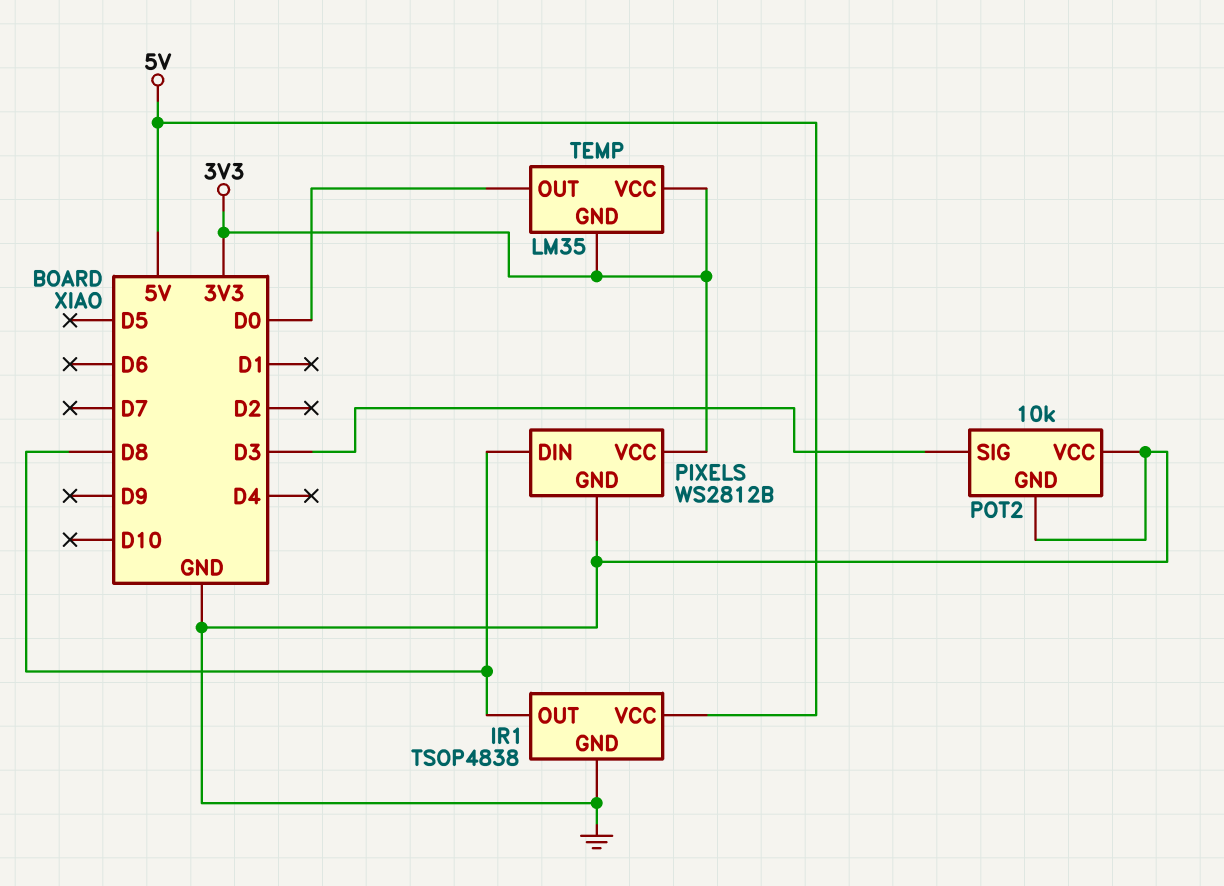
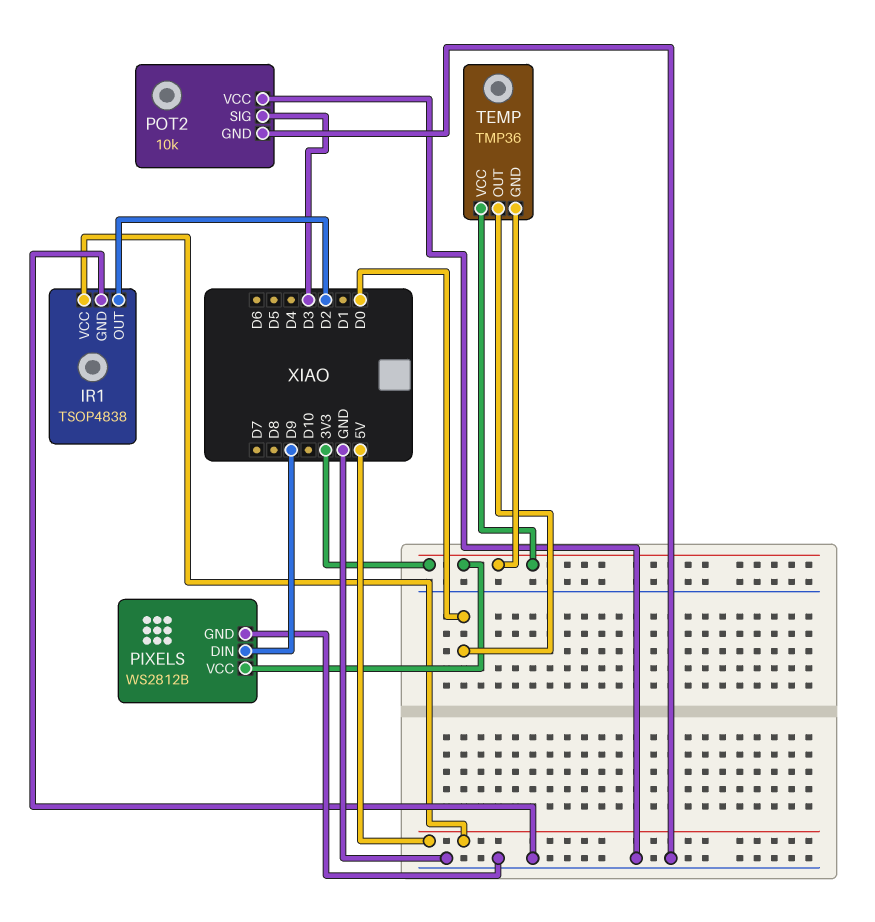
IR1 pin OUT: D8 -> D2
PIXELS pin DIN: D8 -> D9
TEMP: LM35 -> TMP36

